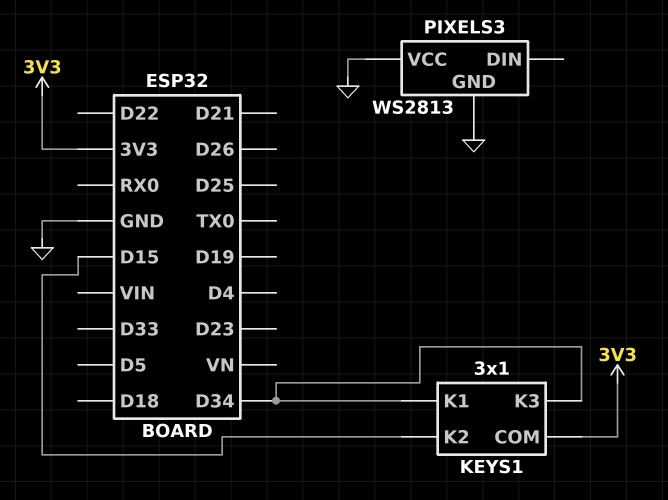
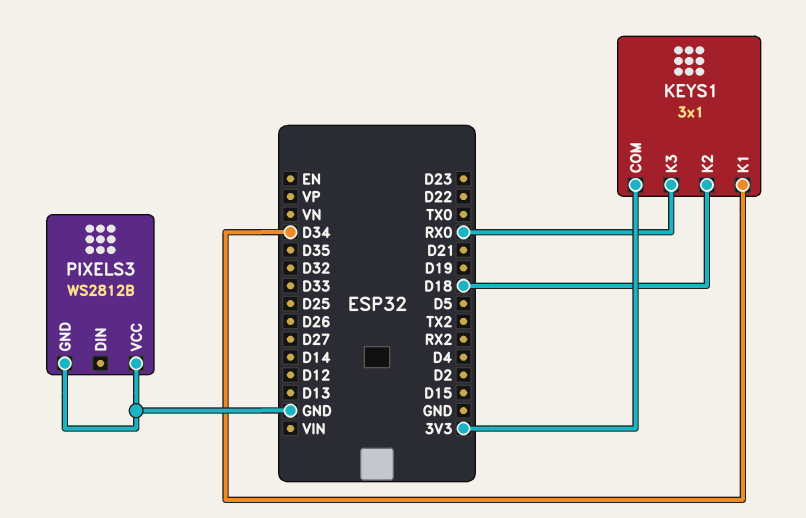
KEYS1 pin K2: D15 -> D18
KEYS1 pin K3: D34 -> RX0
PIXELS3: WS2813 -> WS2812B

